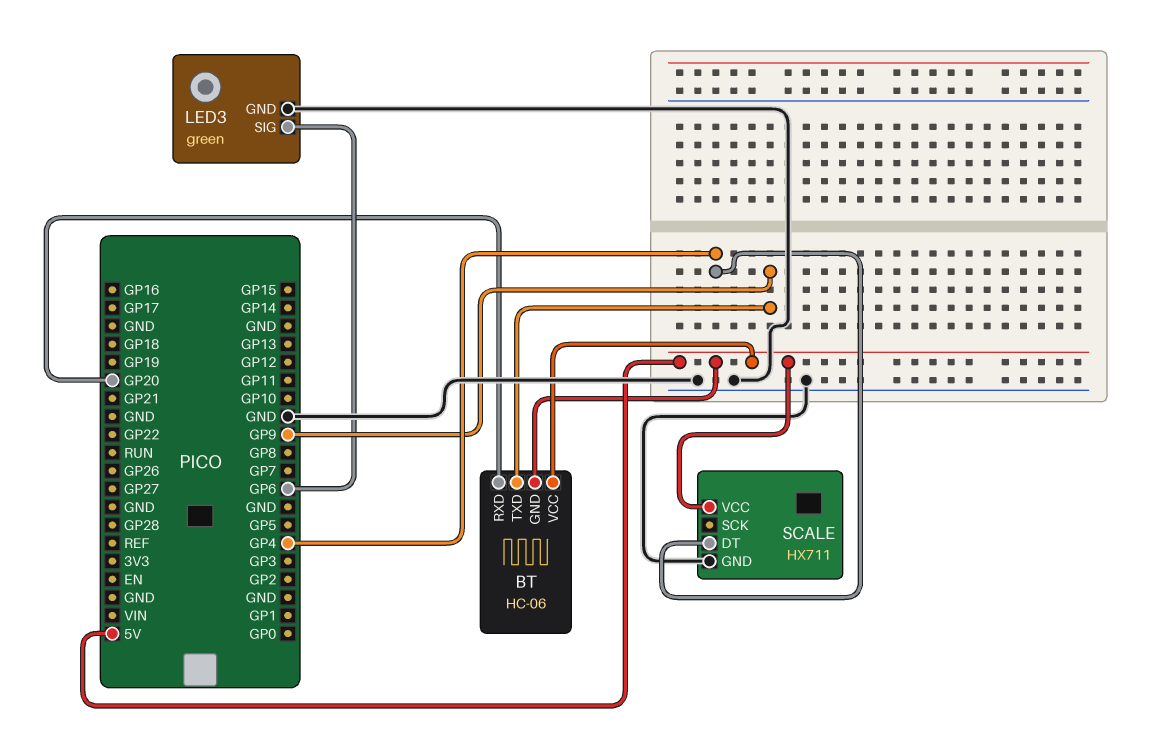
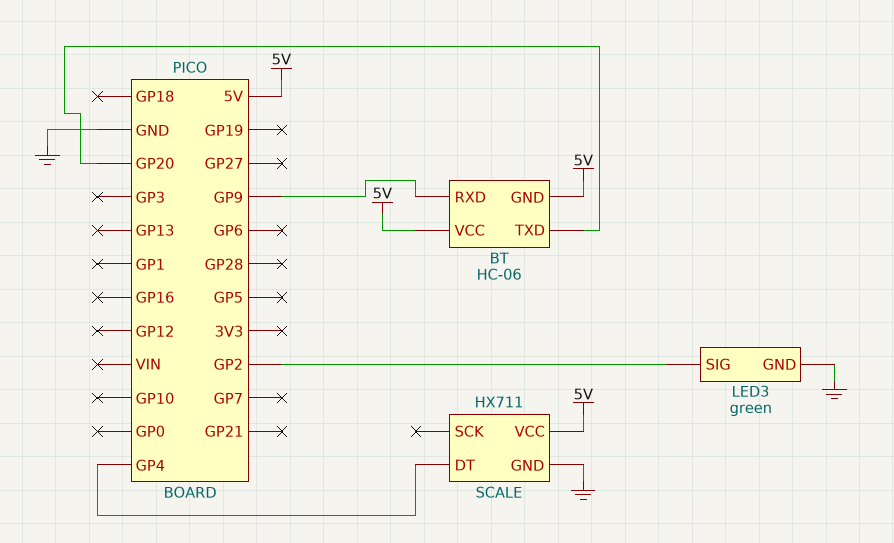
BT pin RXD: GP20 -> GP9
BT pin TXD: GP9 -> GP20
LED3 pin SIG: GP6 -> GP2

